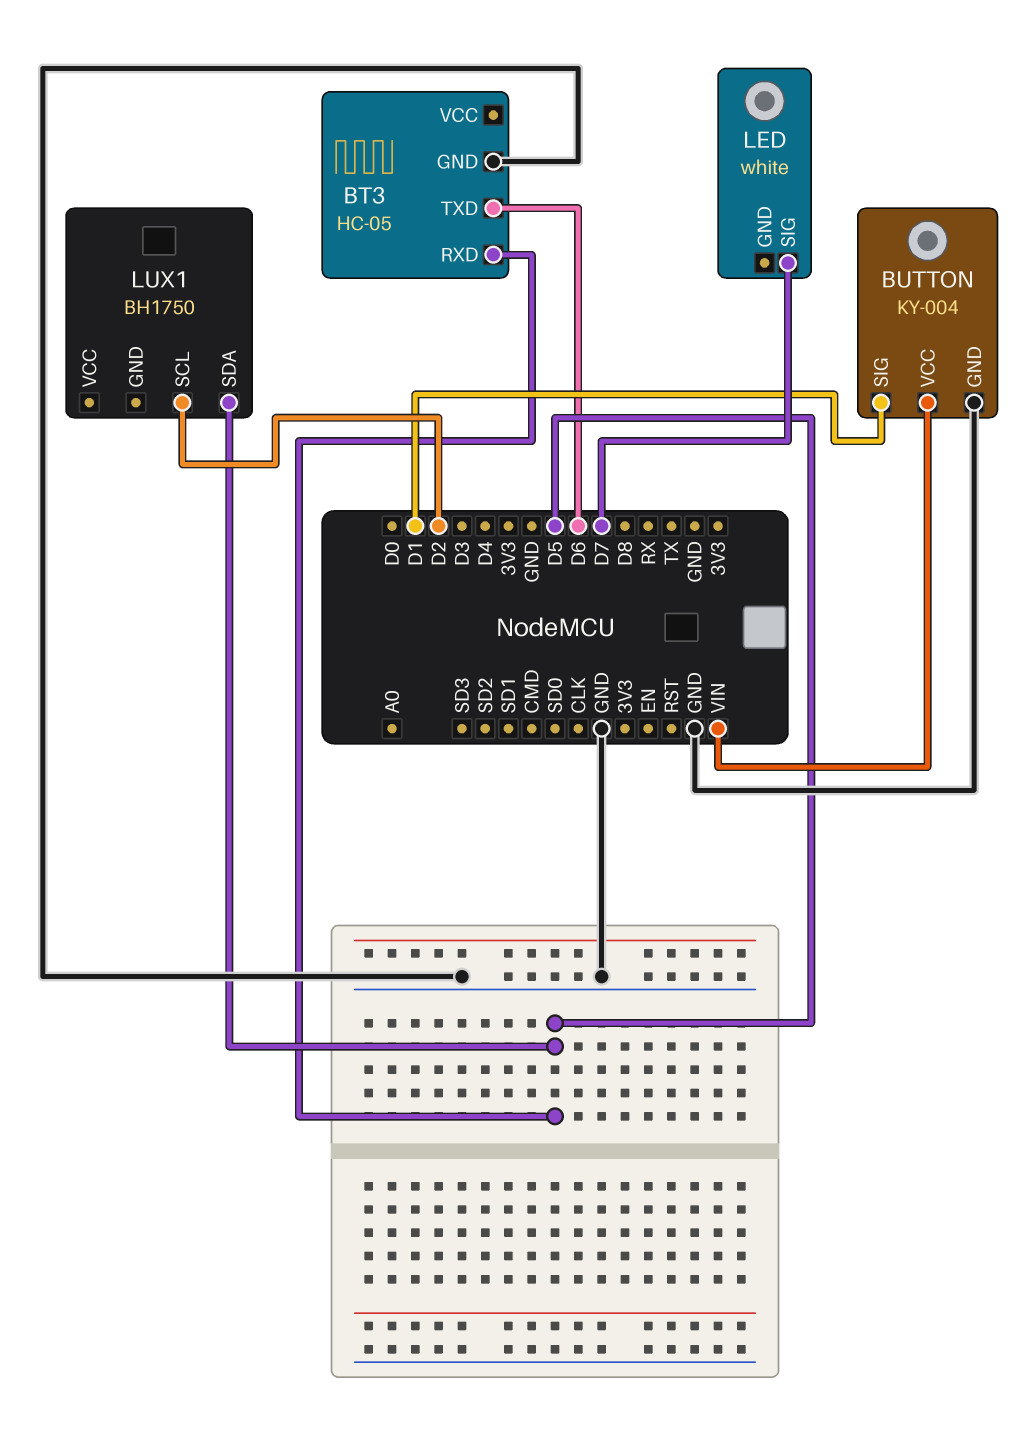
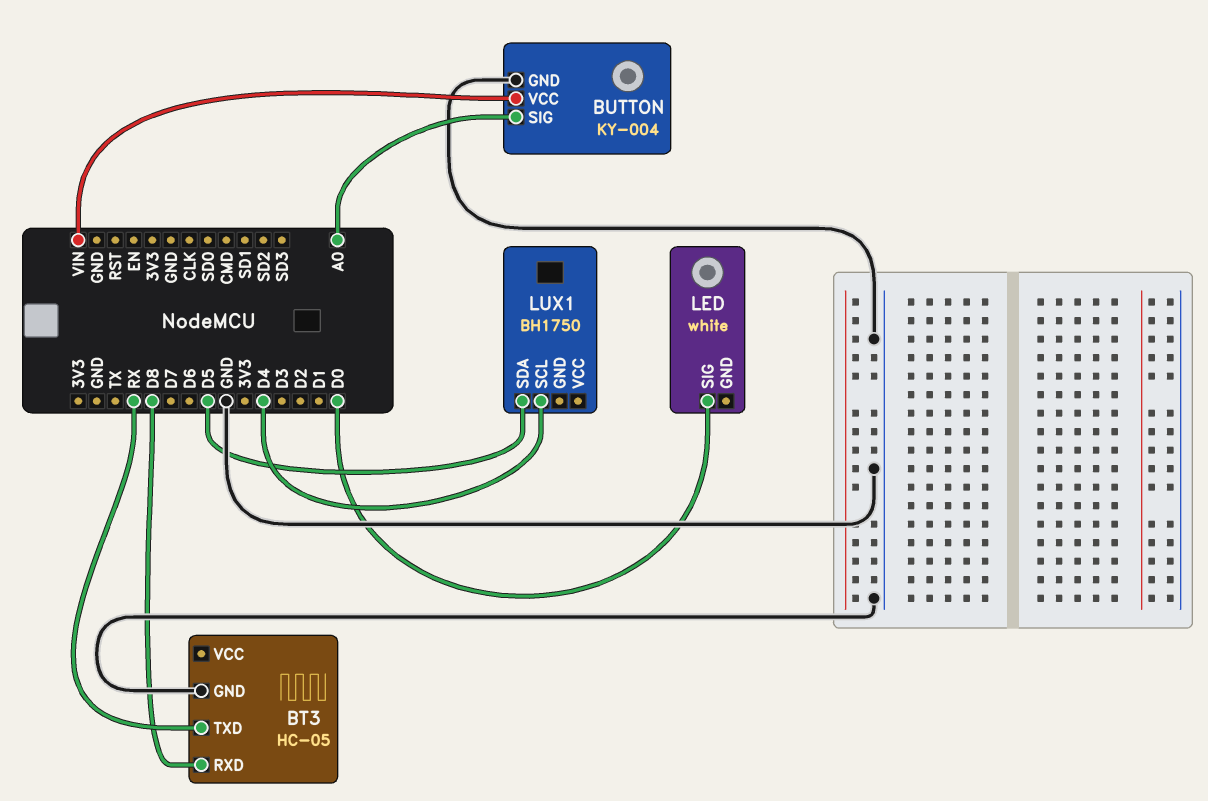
BT3 pin RXD: D5 -> D8
BT3 pin TXD: D6 -> RX
BUTTON pin SIG: D1 -> A0
LED pin SIG: D7 -> D0
LUX1 pin SCL: D2 -> D4

